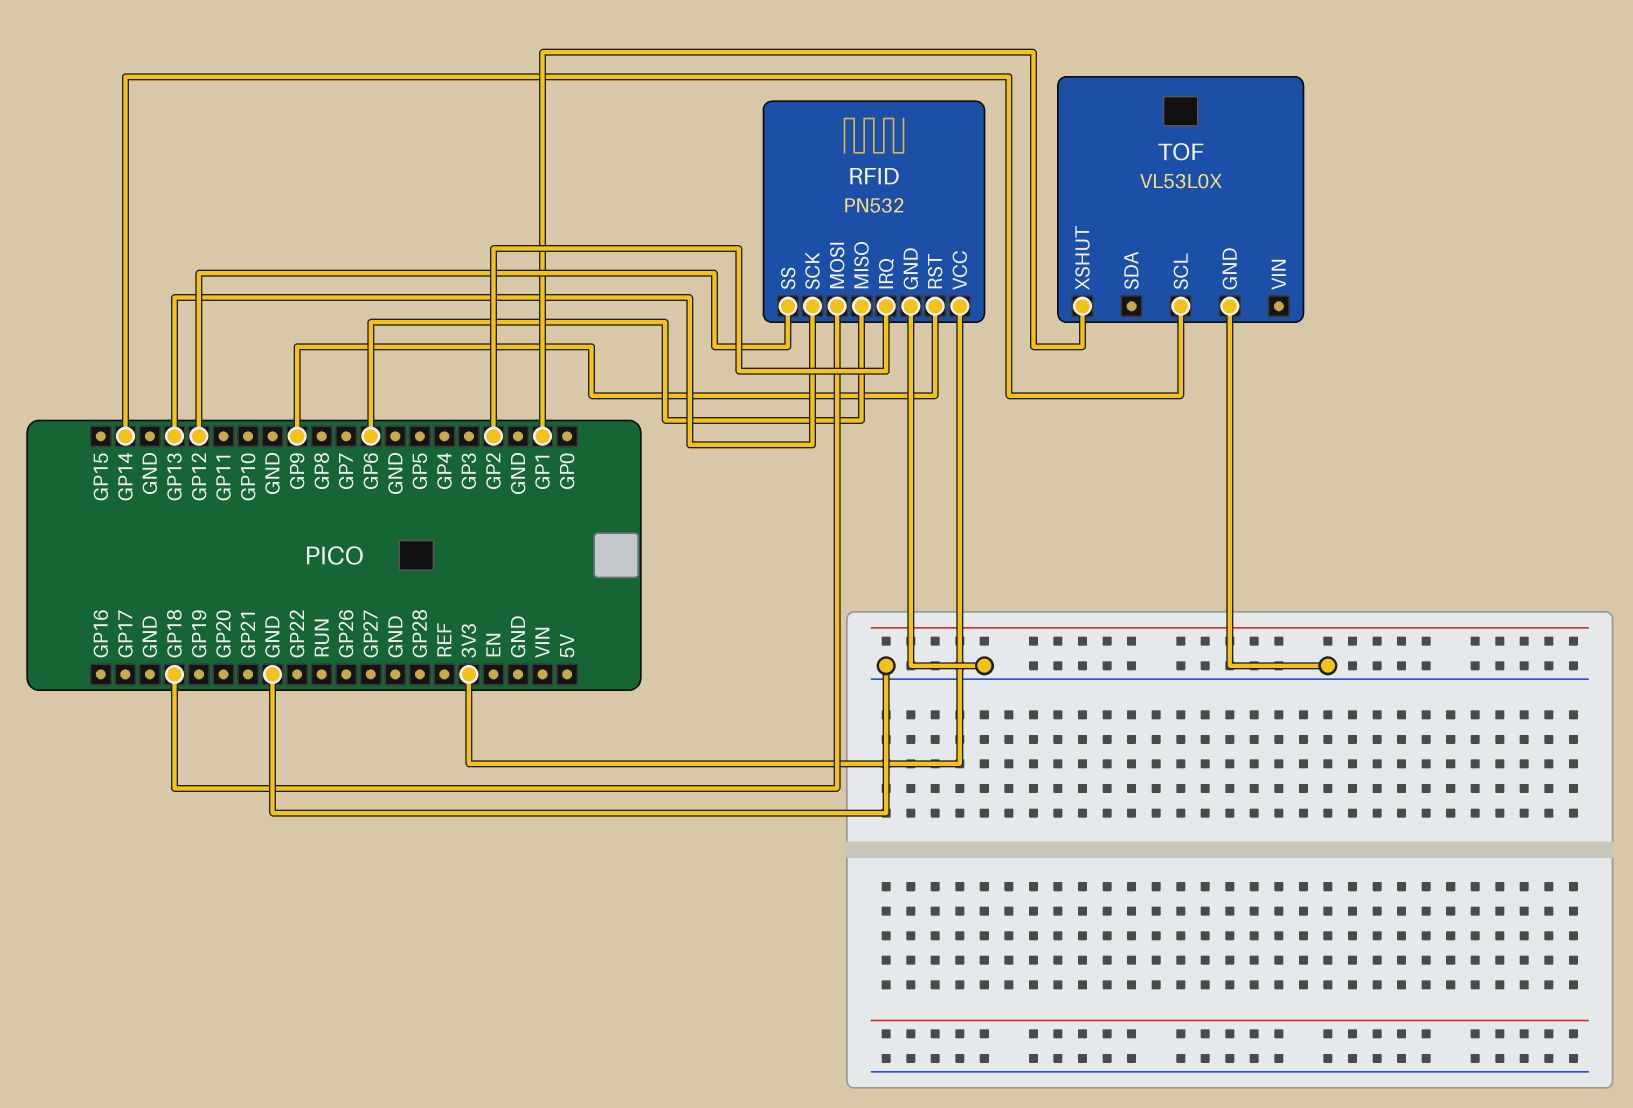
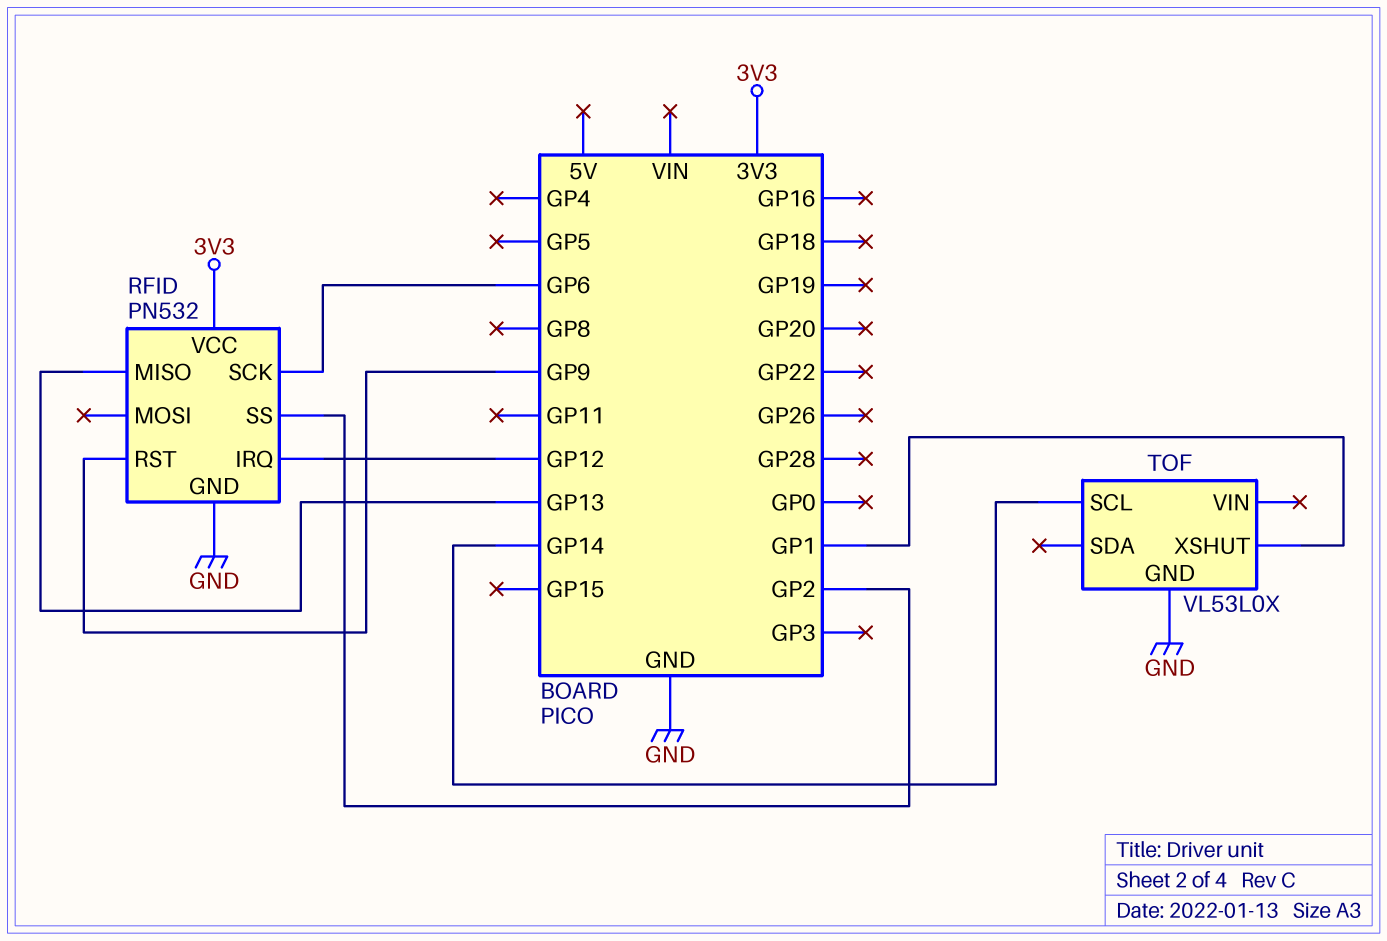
RFID pin IRQ: GP2 -> GP12
RFID pin MISO: GP6 -> GP13
RFID pin MOSI: GP18 -> none
RFID pin SCK: GP13 -> GP6
RFID pin SS: GP12 -> GP2

